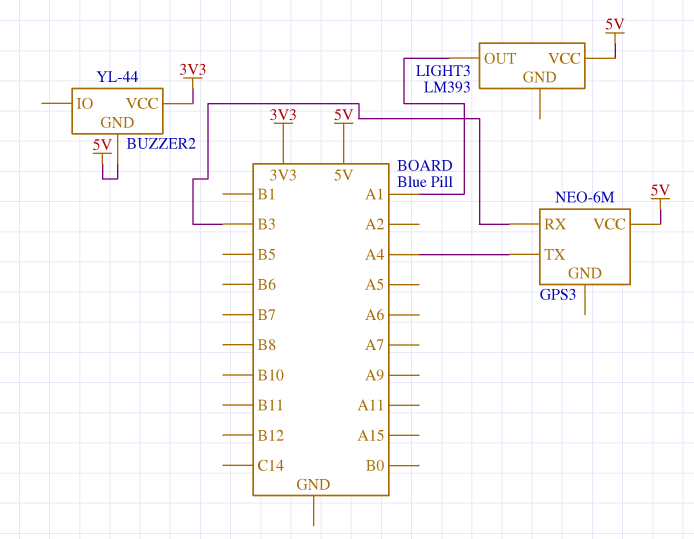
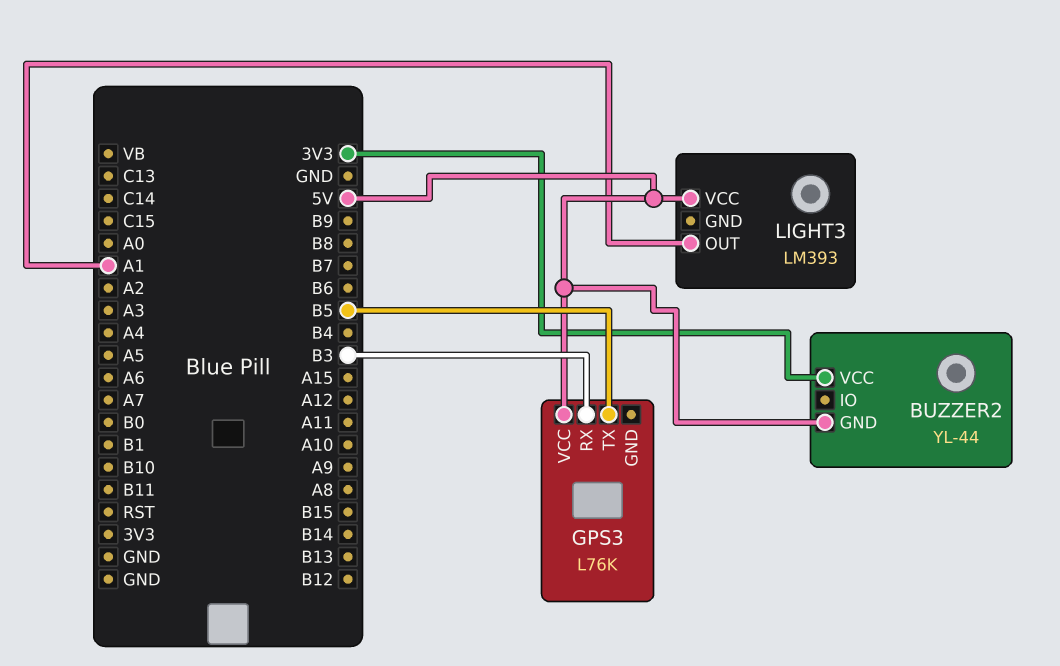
GPS3: NEO-6M -> L76K
GPS3 pin TX: A4 -> B5

